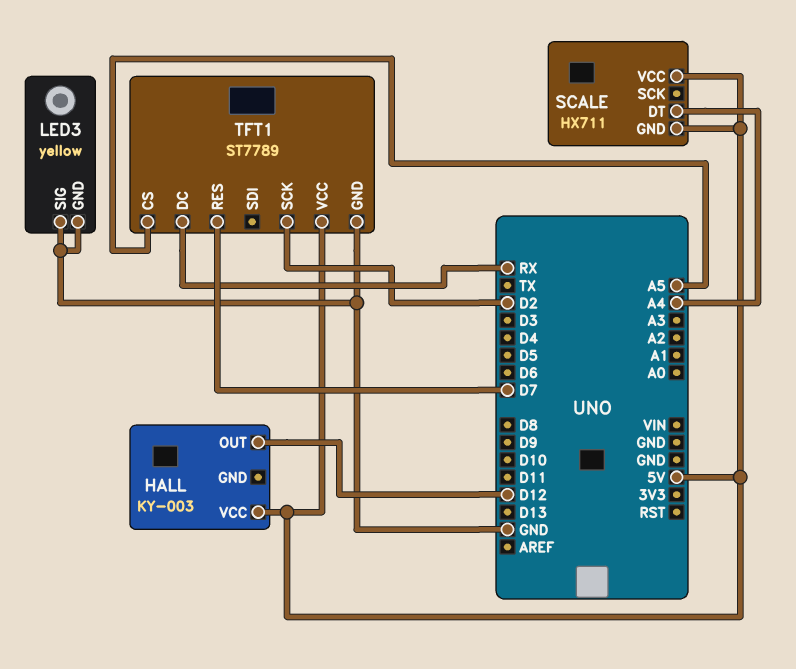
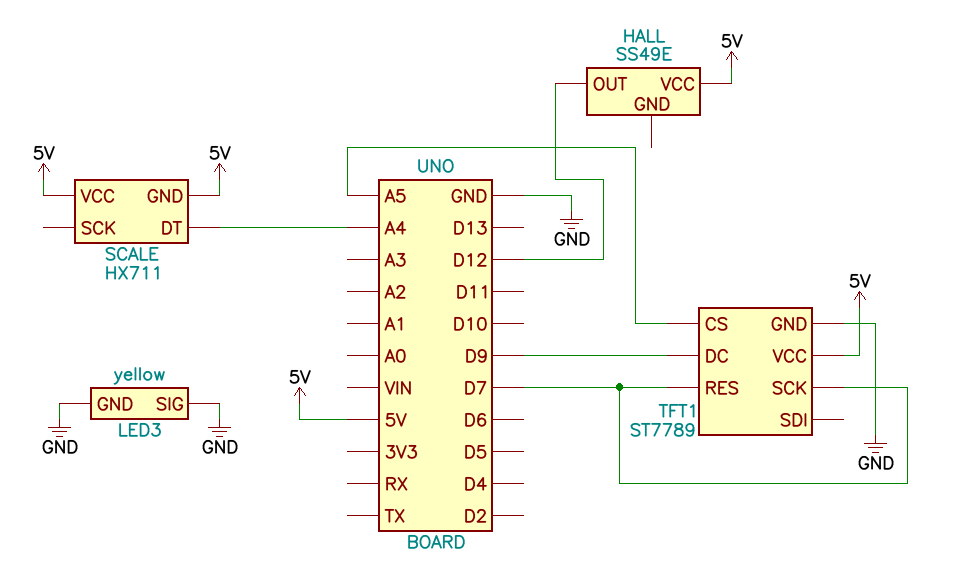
HALL: KY-003 -> SS49E
TFT1 pin DC: RX -> D9
TFT1 pin SCK: D2 -> D7

